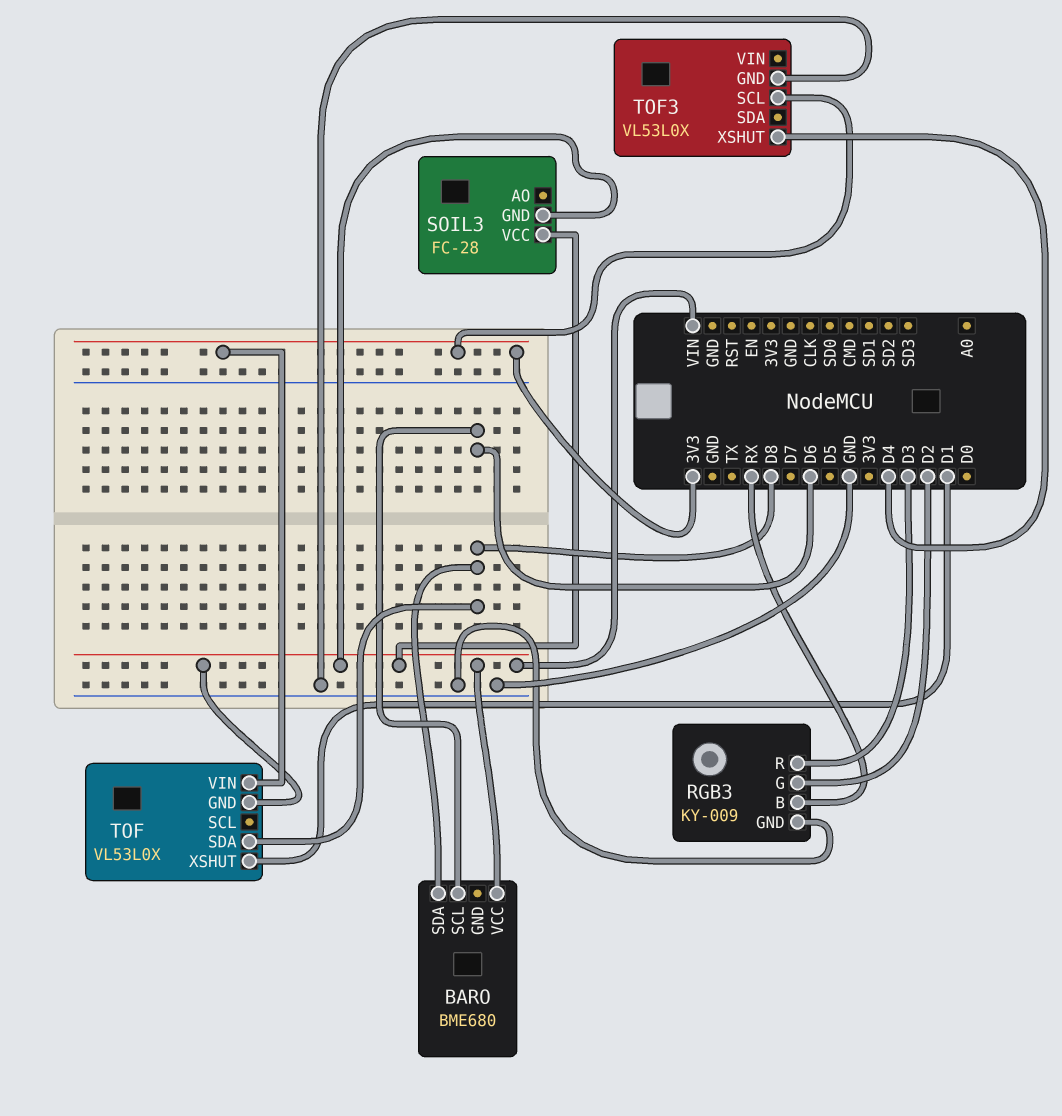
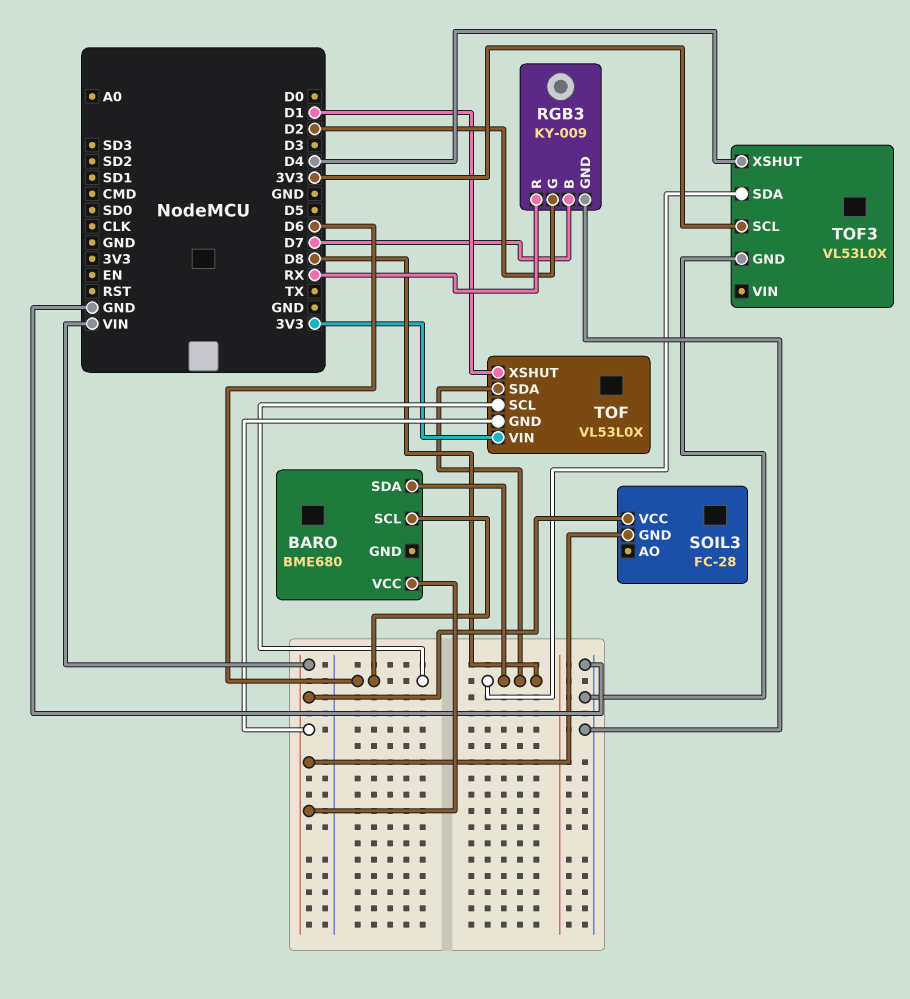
RGB3 pin B: RX -> D7
RGB3 pin R: D3 -> RX
TOF pin SCL: none -> D6
TOF3 pin SDA: none -> D8

